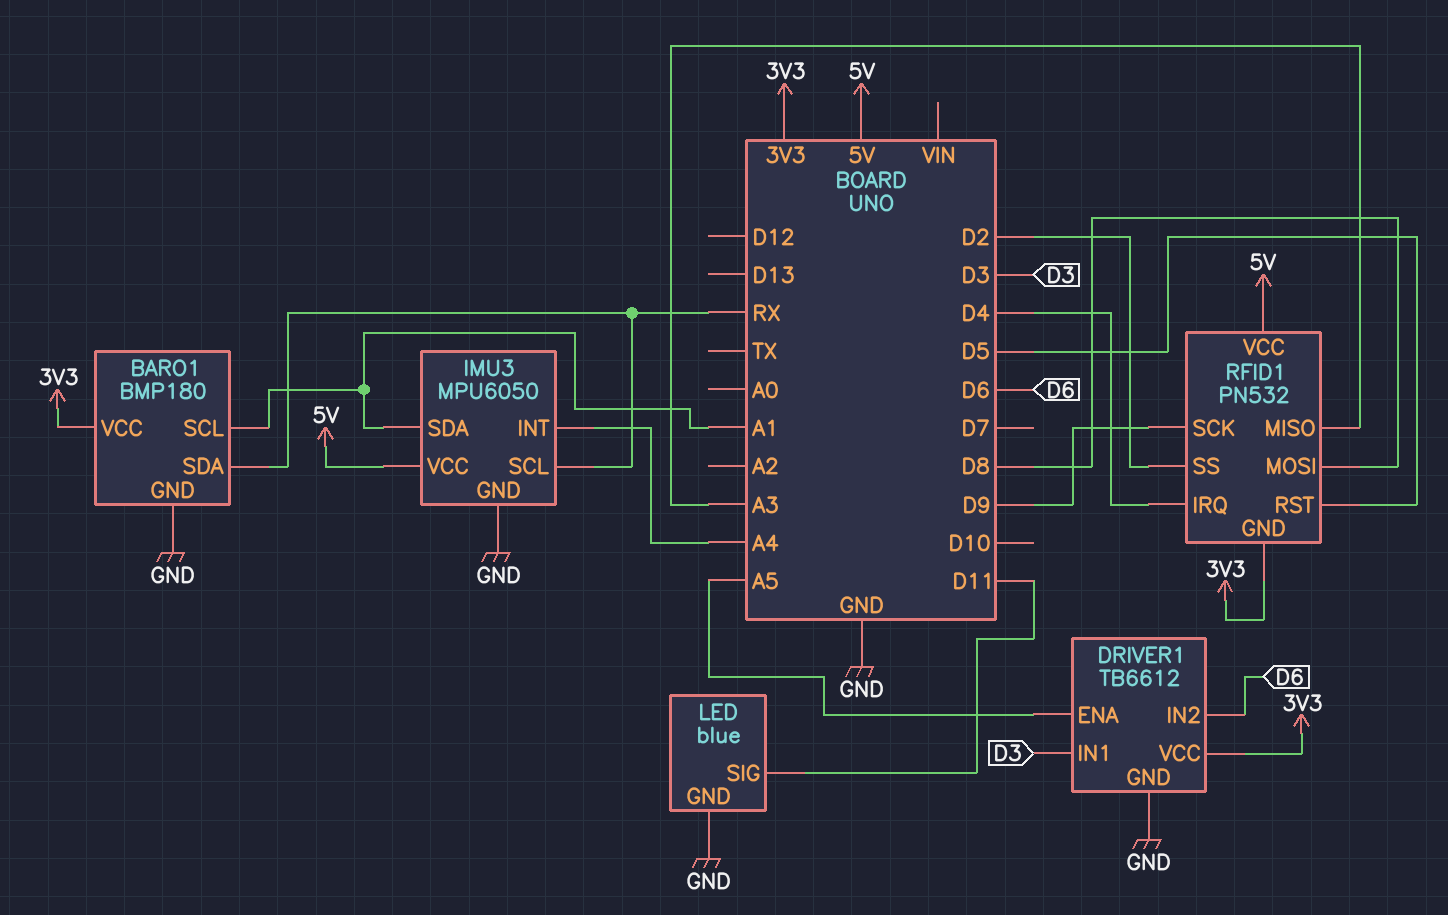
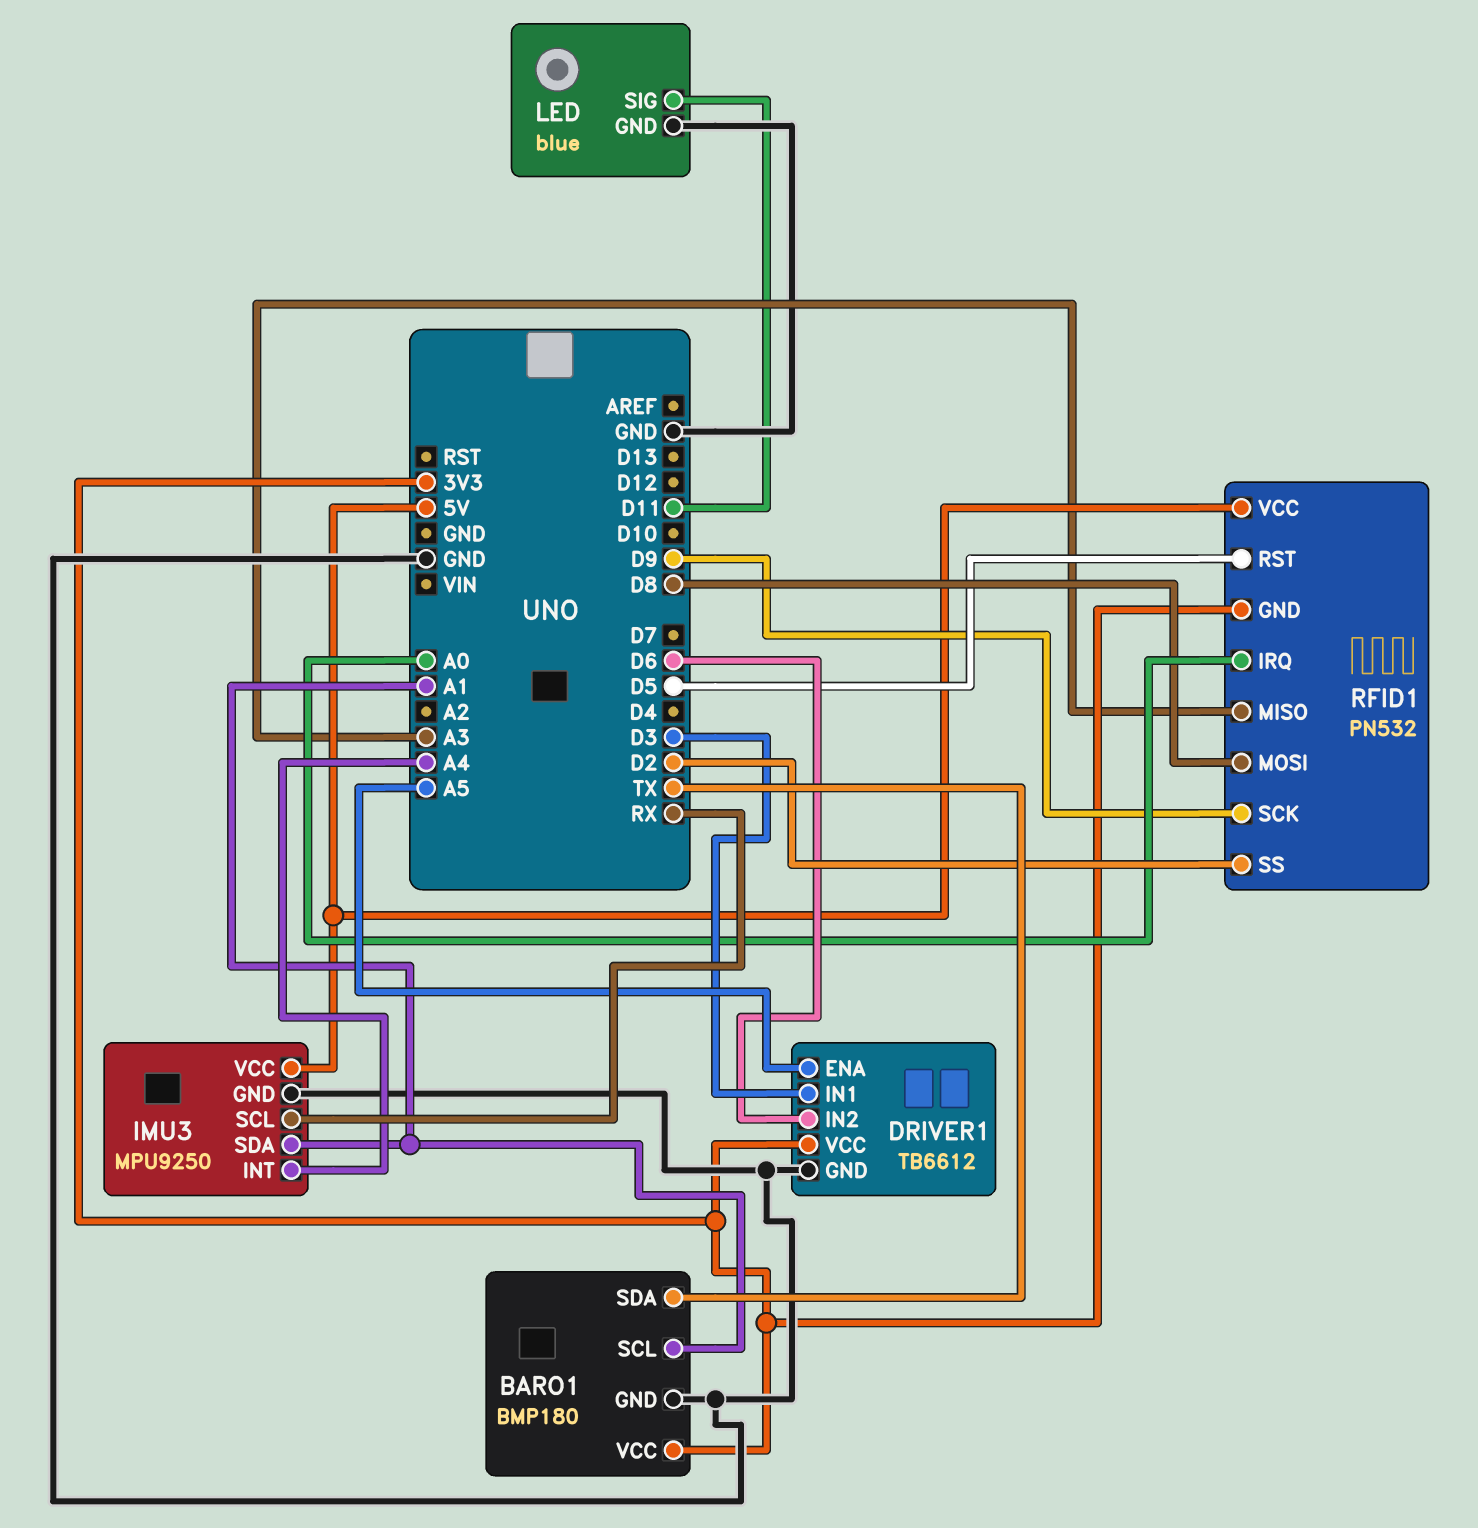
BARO1 pin SDA: RX -> TX
IMU3: MPU6050 -> MPU9250
RFID1 pin IRQ: D4 -> A0

